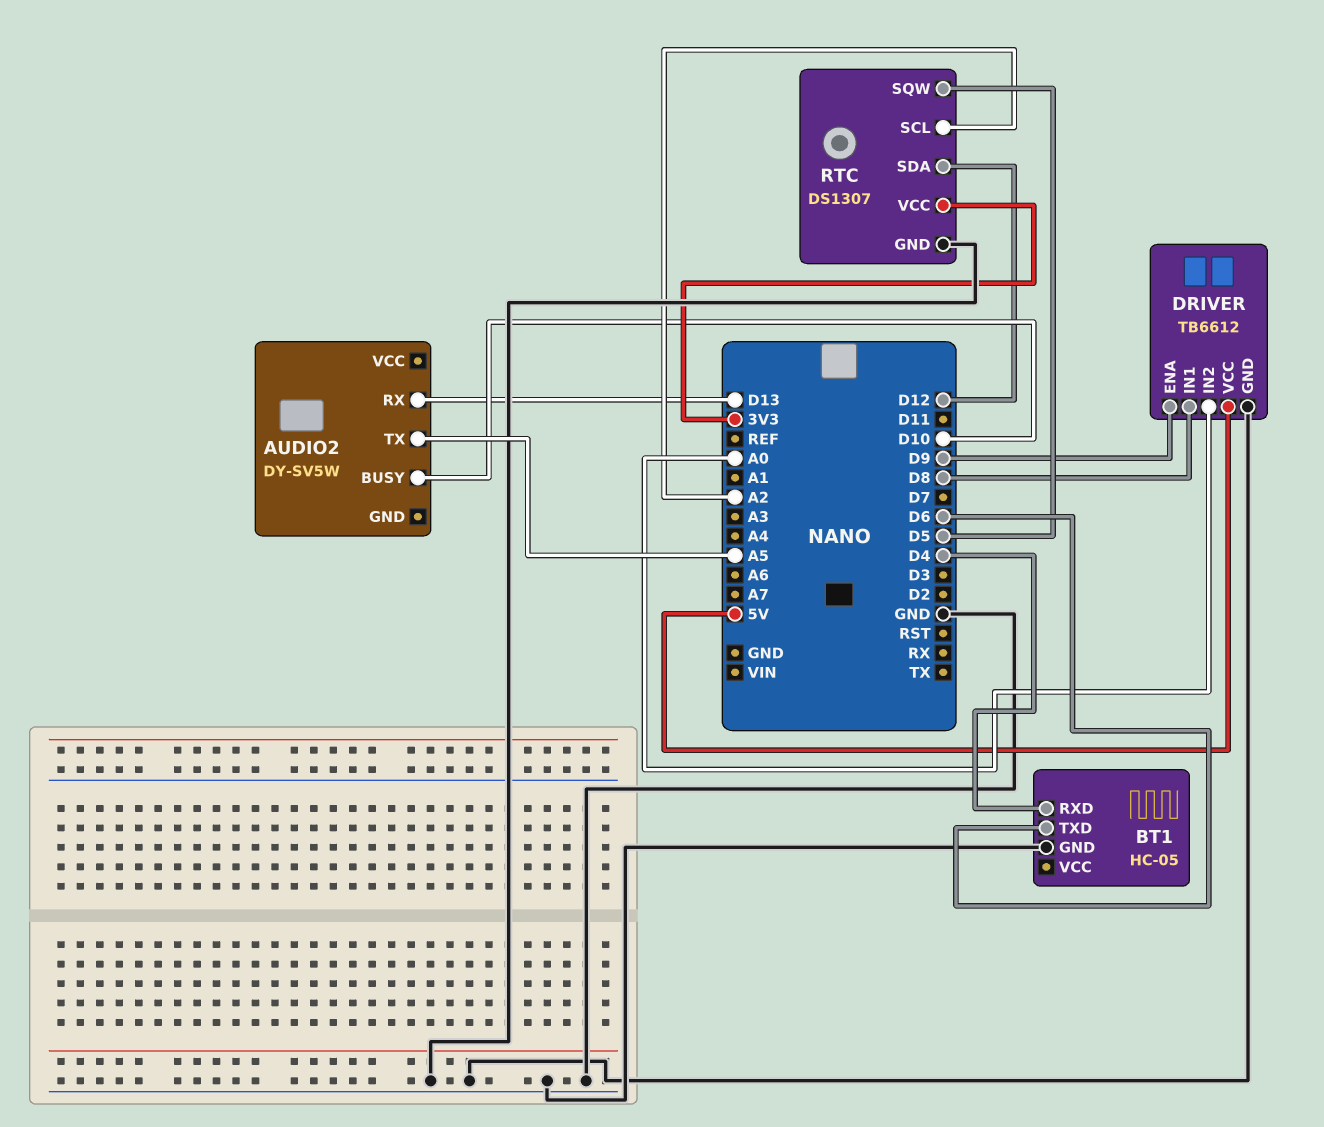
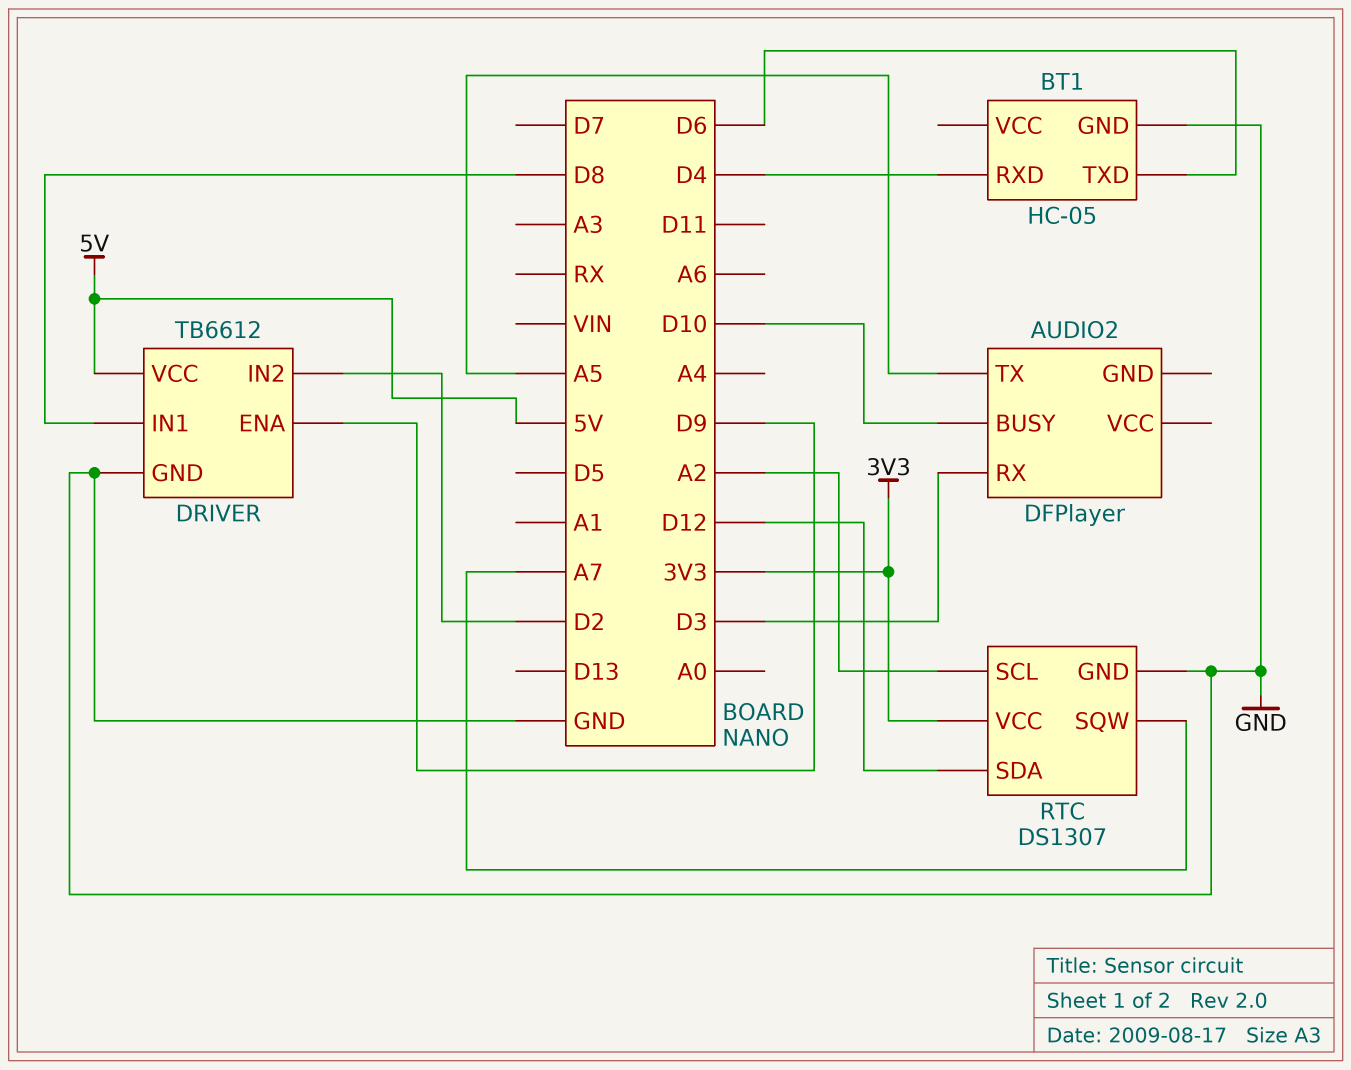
AUDIO2: DY-SV5W -> DFPlayer
AUDIO2 pin RX: D13 -> D3
DRIVER pin IN2: A0 -> D2
RTC pin SQW: D5 -> A7

